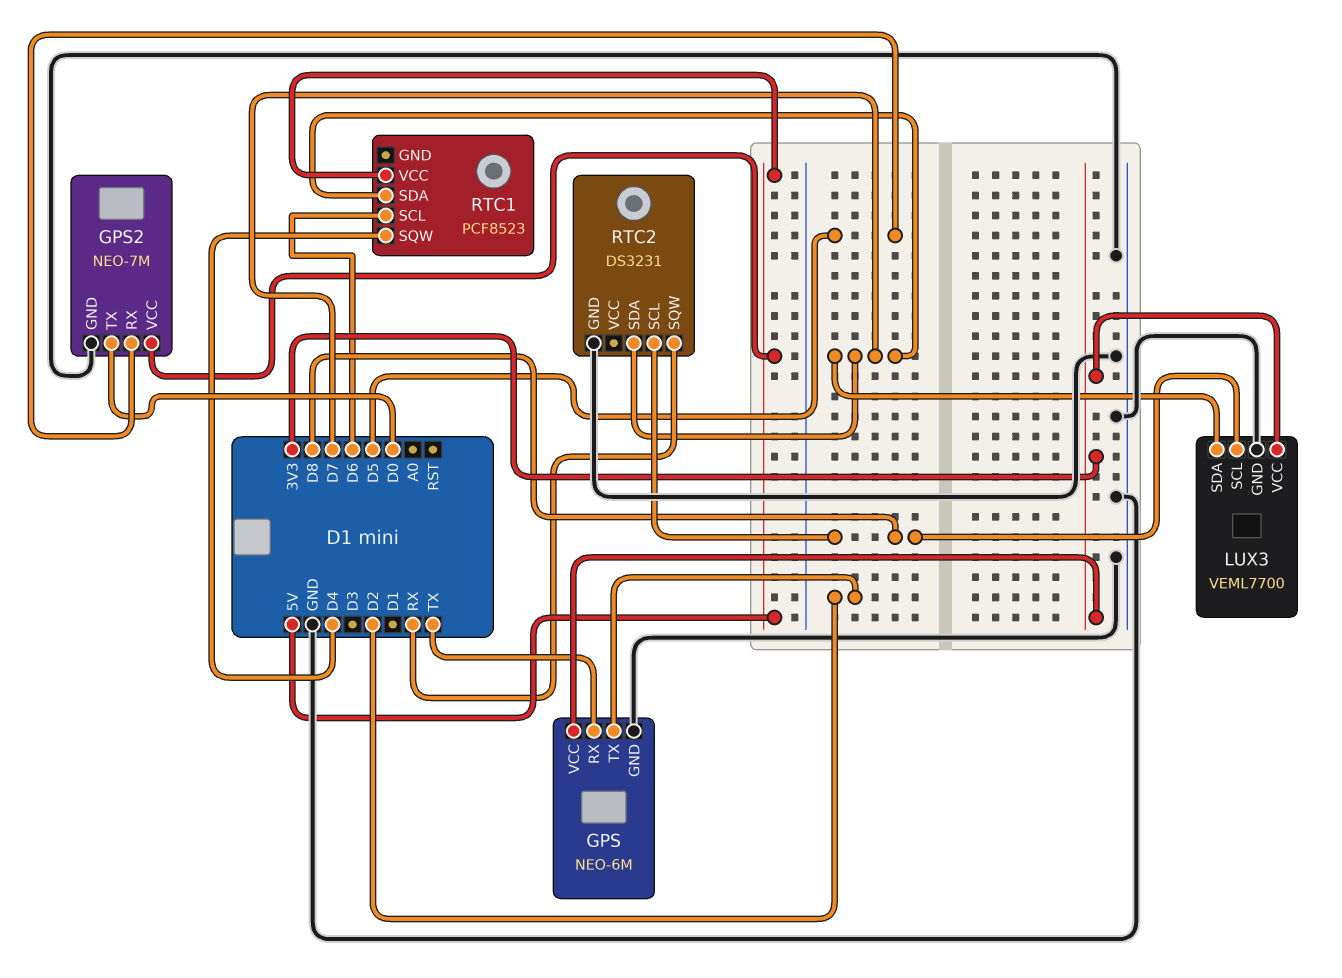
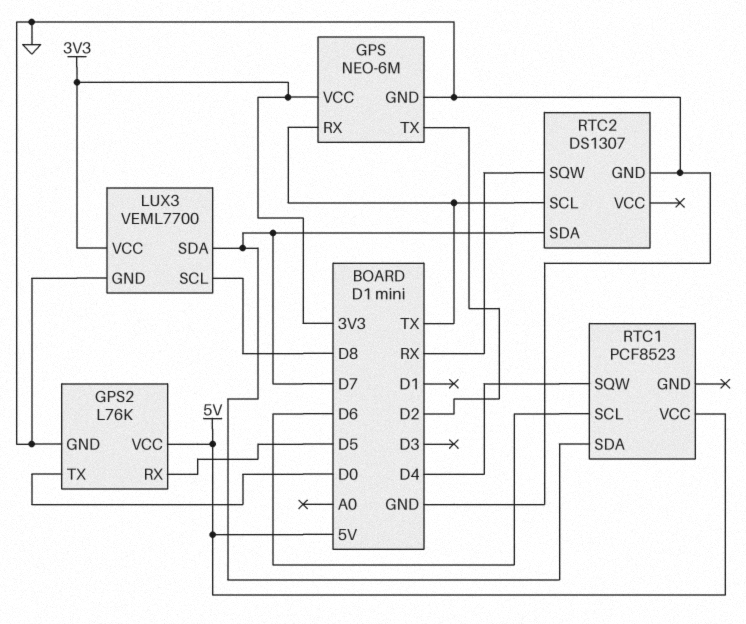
GPS2: NEO-7M -> L76K
RTC2: DS3231 -> DS1307
RTC2 pin SCL: D8 -> TX

